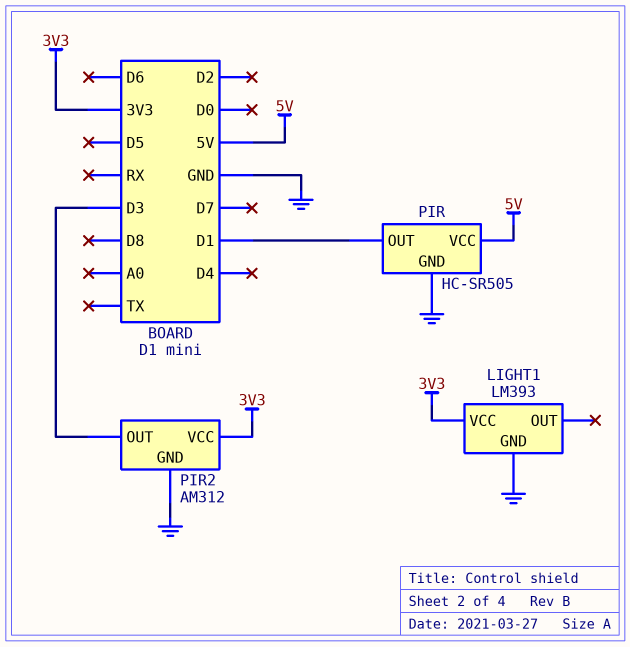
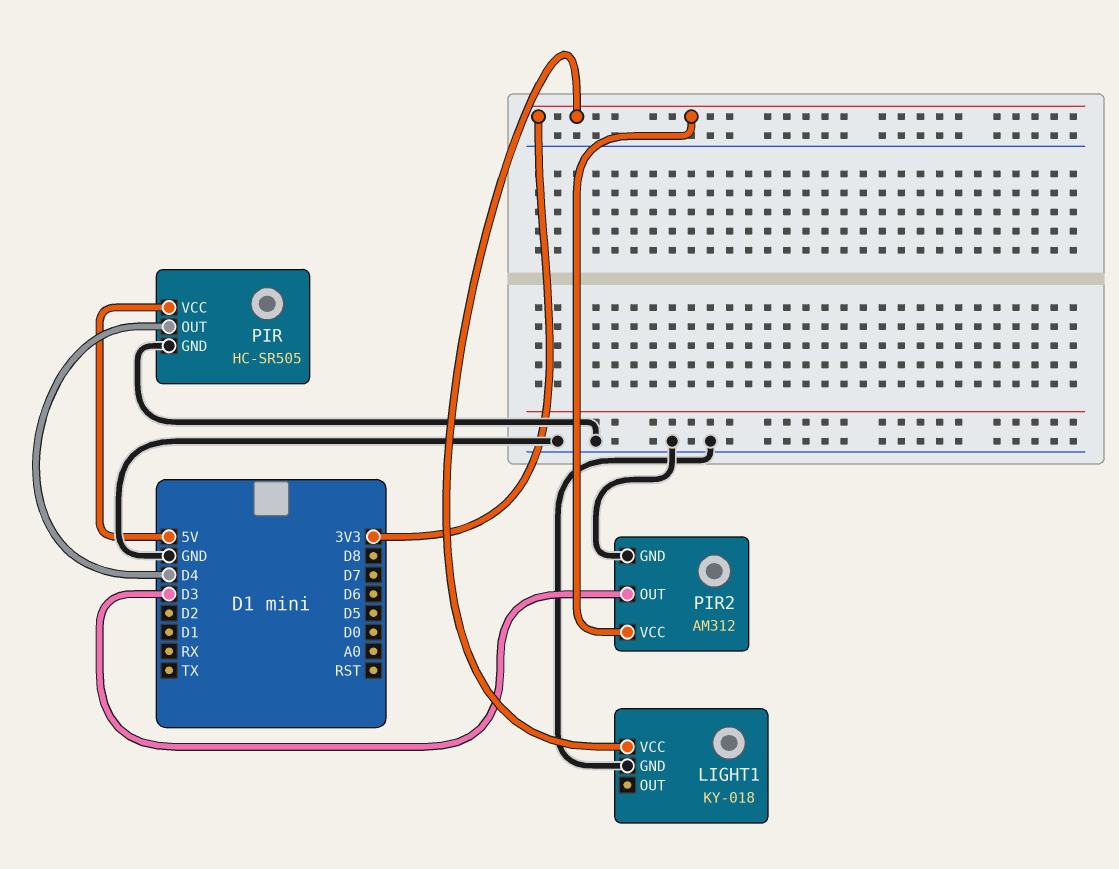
LIGHT1: LM393 -> KY-018
PIR pin OUT: D1 -> D4

